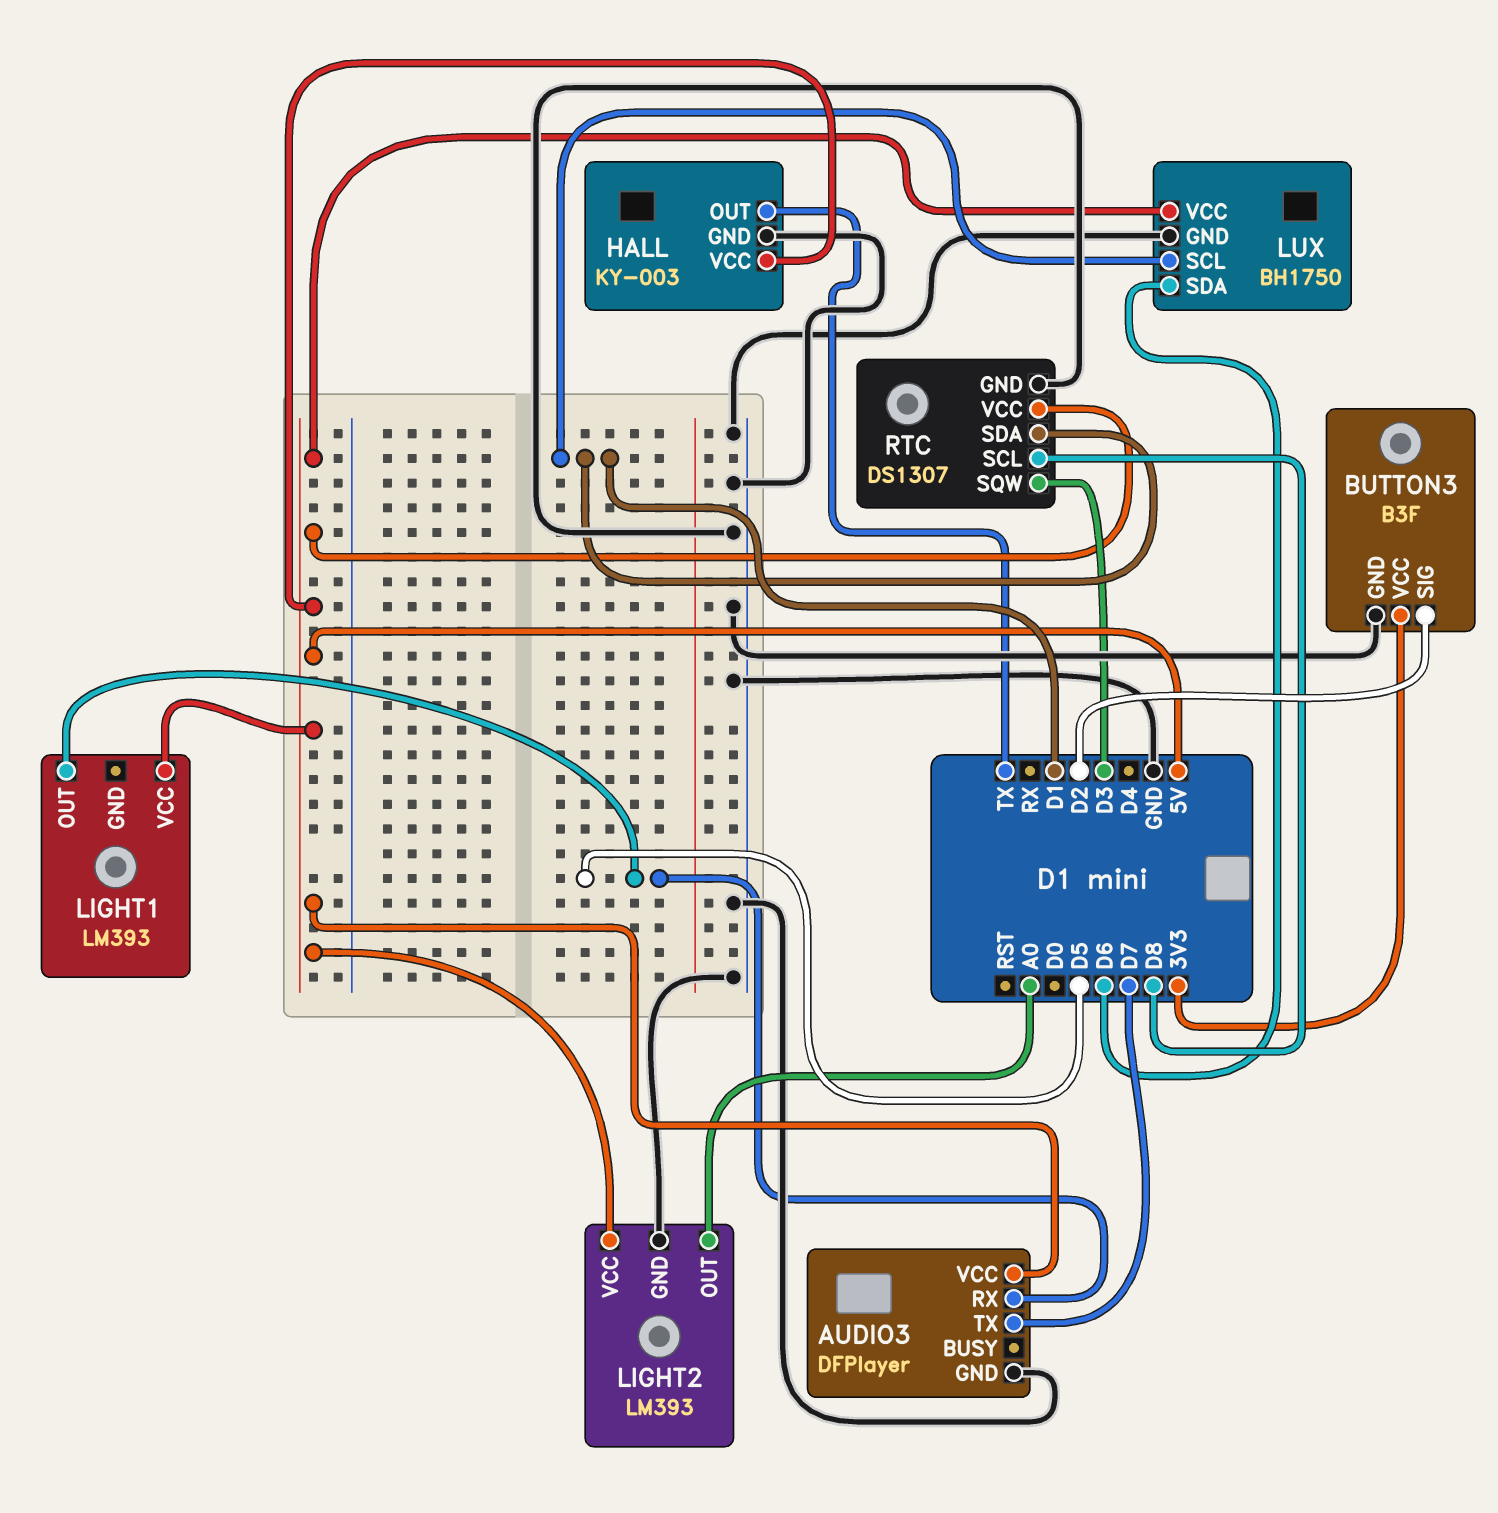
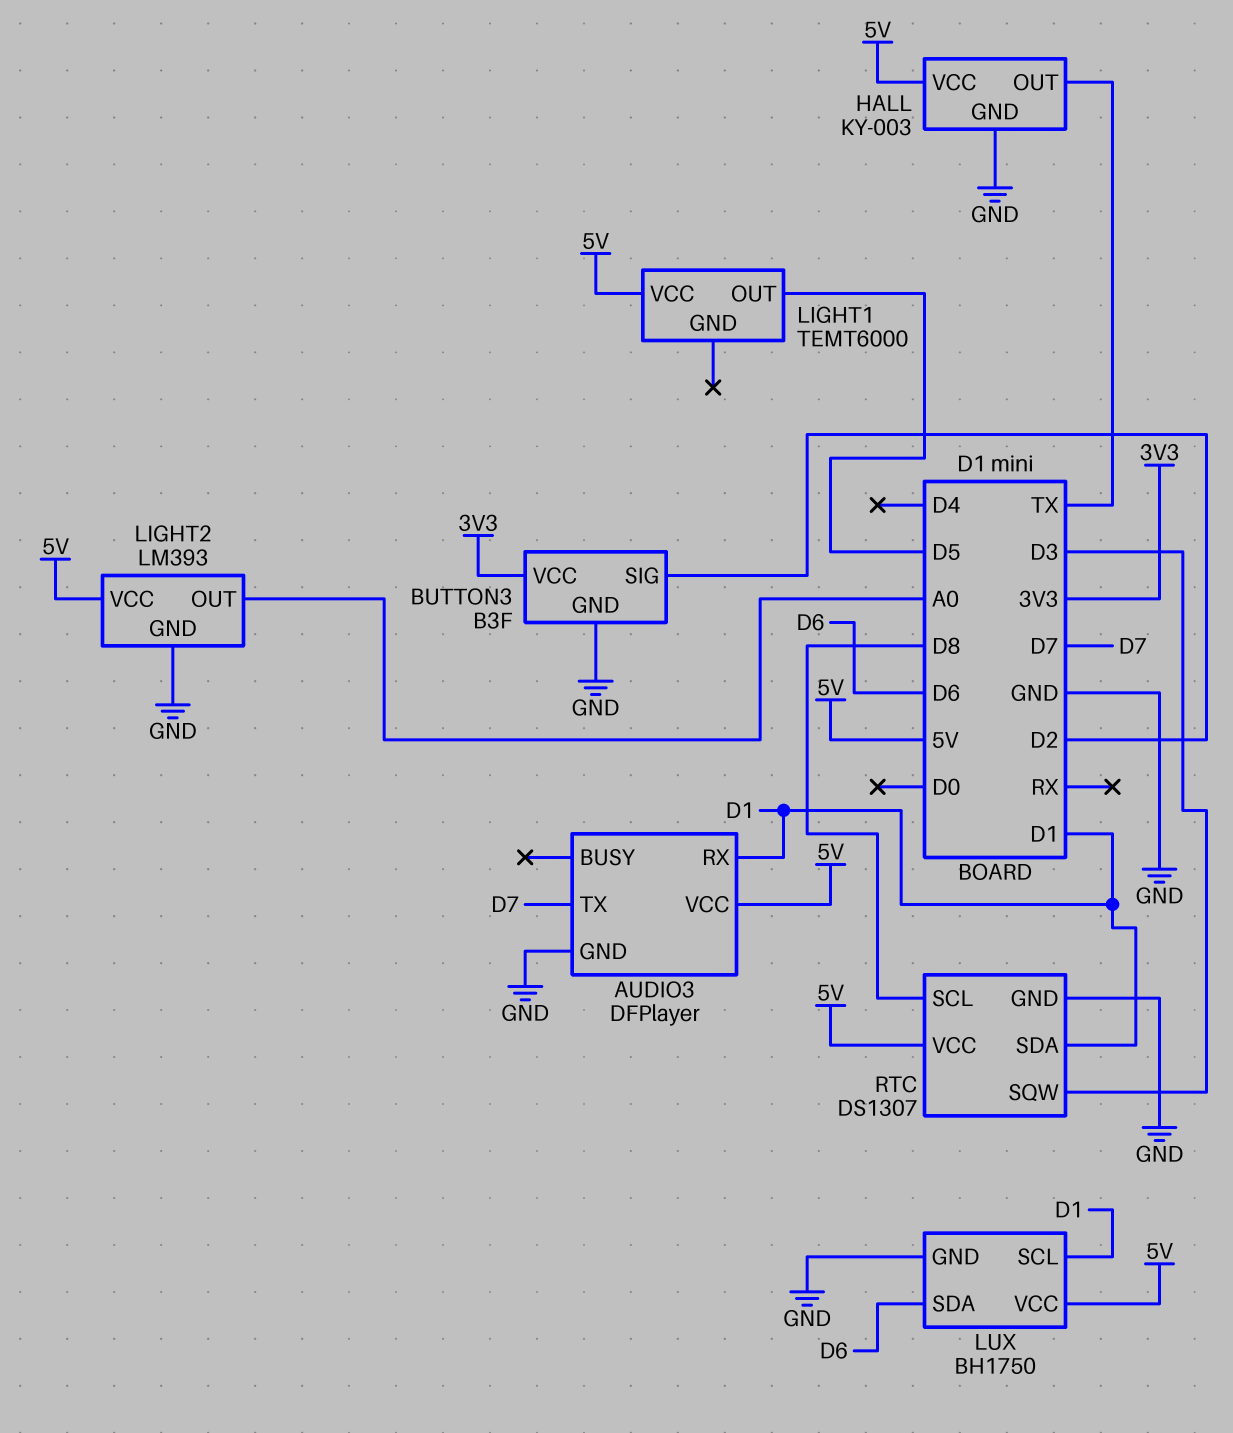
AUDIO3 pin RX: D5 -> D1
LIGHT1: LM393 -> TEMT6000

